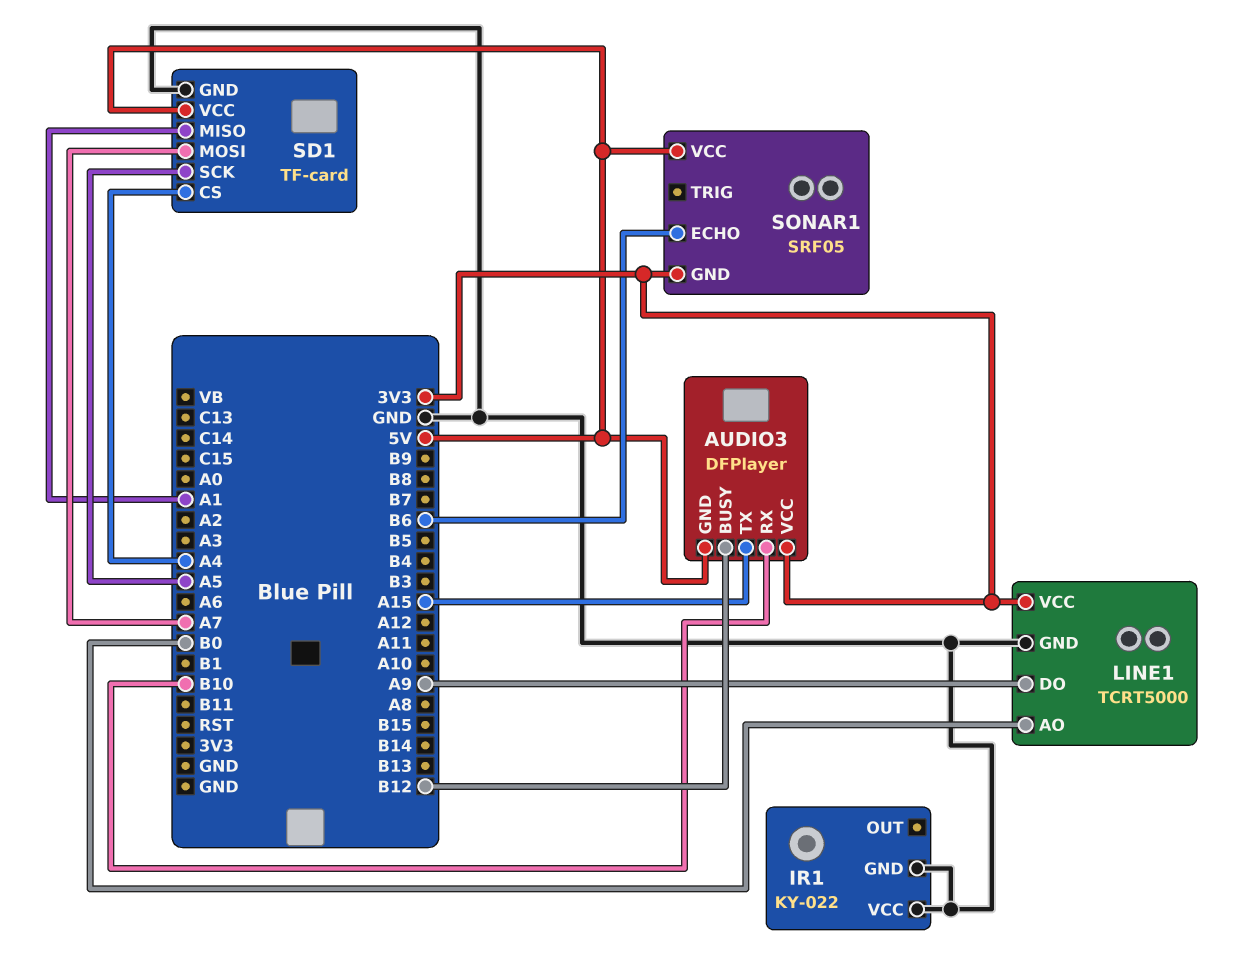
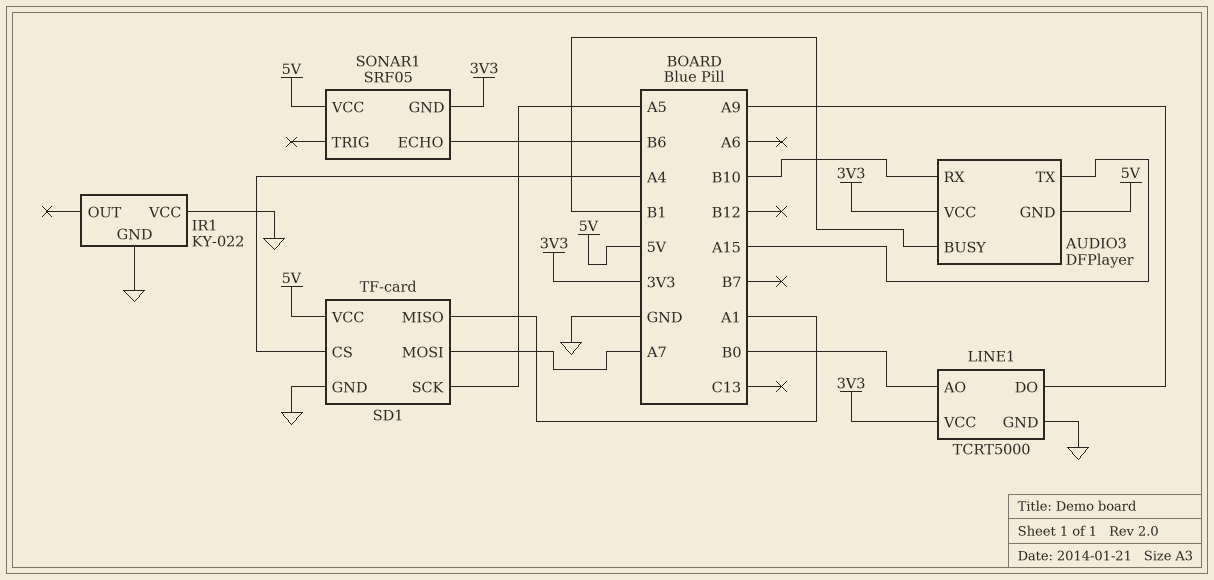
AUDIO3 pin BUSY: B12 -> B1

